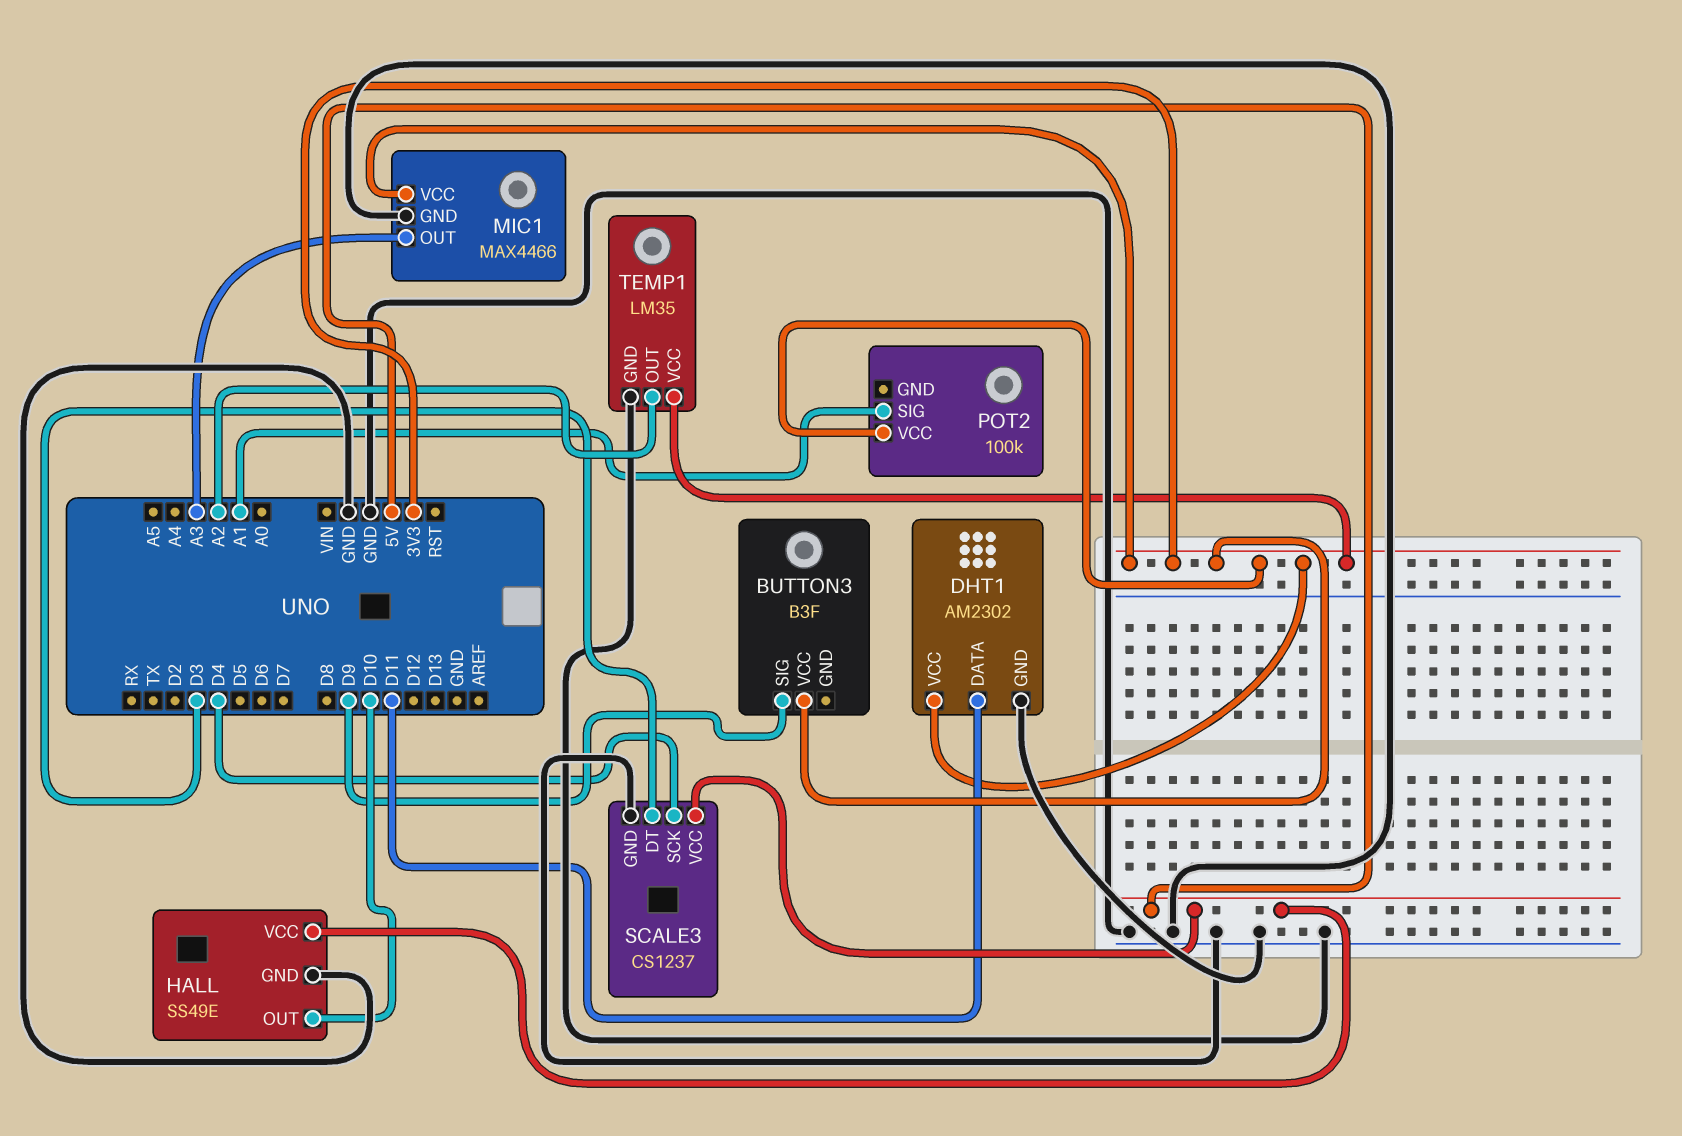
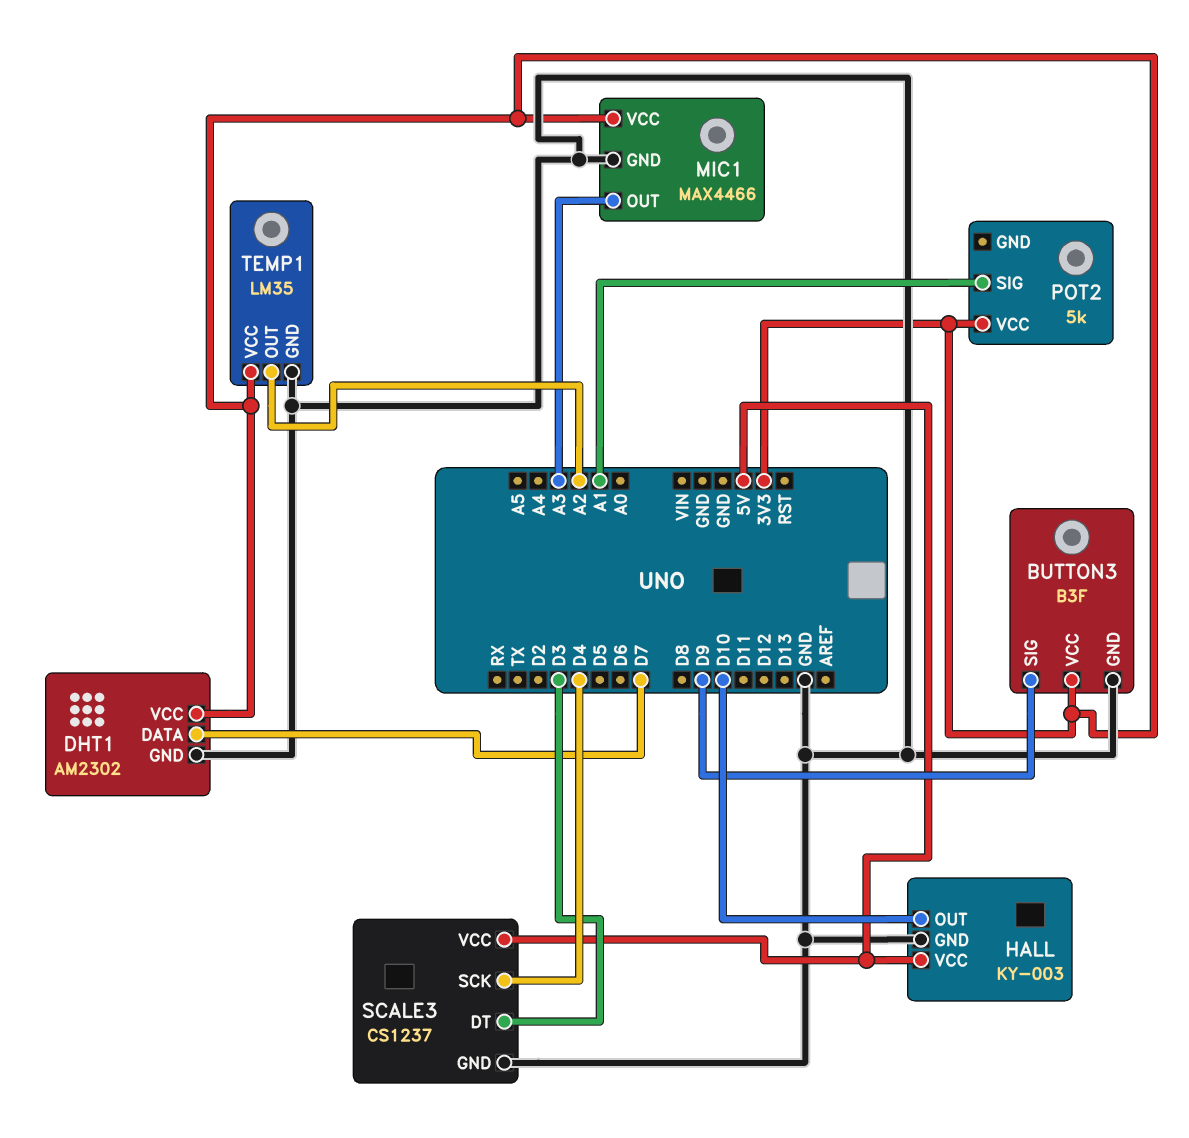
BUTTON3 pin GND: none -> GND
DHT1 pin DATA: D11 -> D7
HALL: SS49E -> KY-003
POT2: 100k -> 5k

